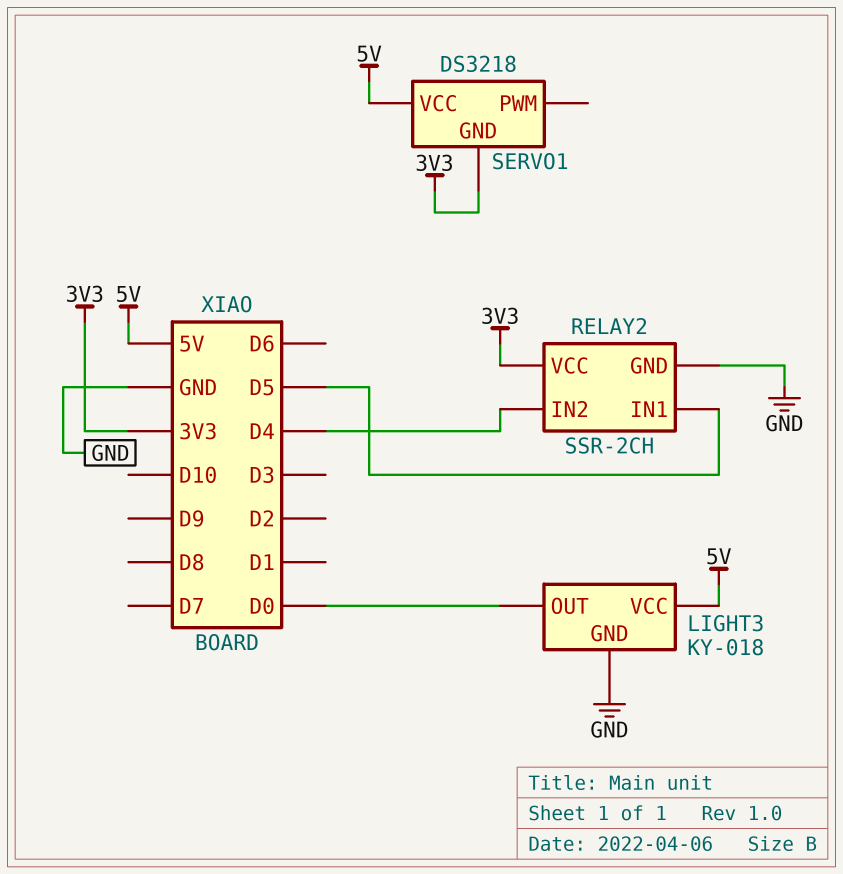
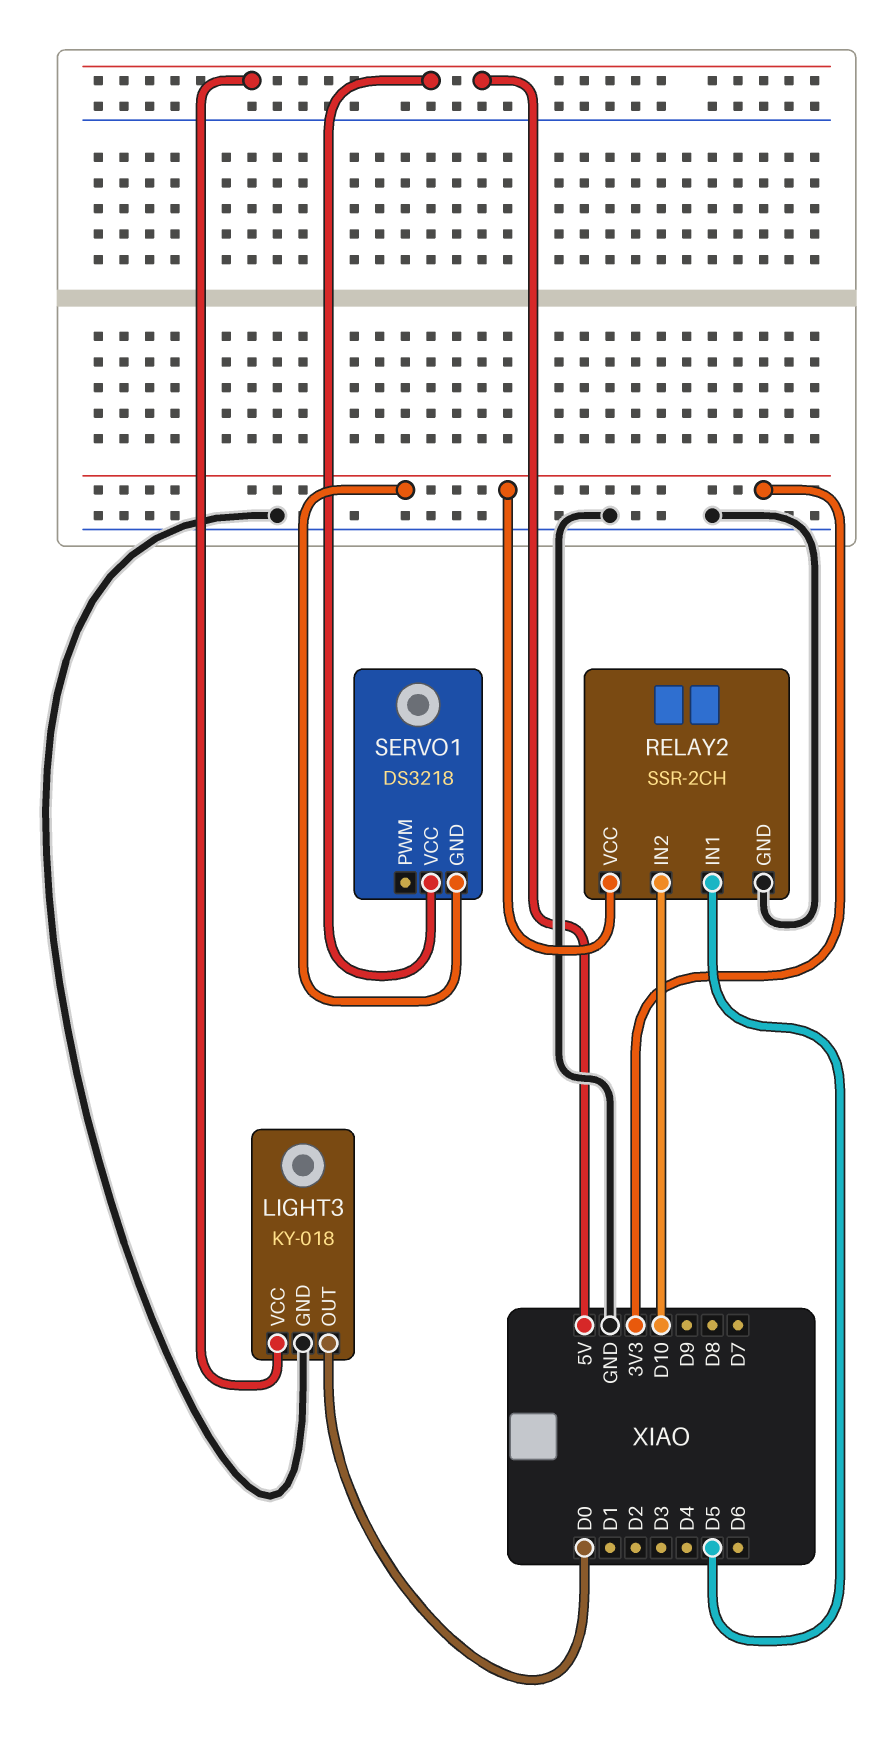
RELAY2 pin IN2: D4 -> D10

